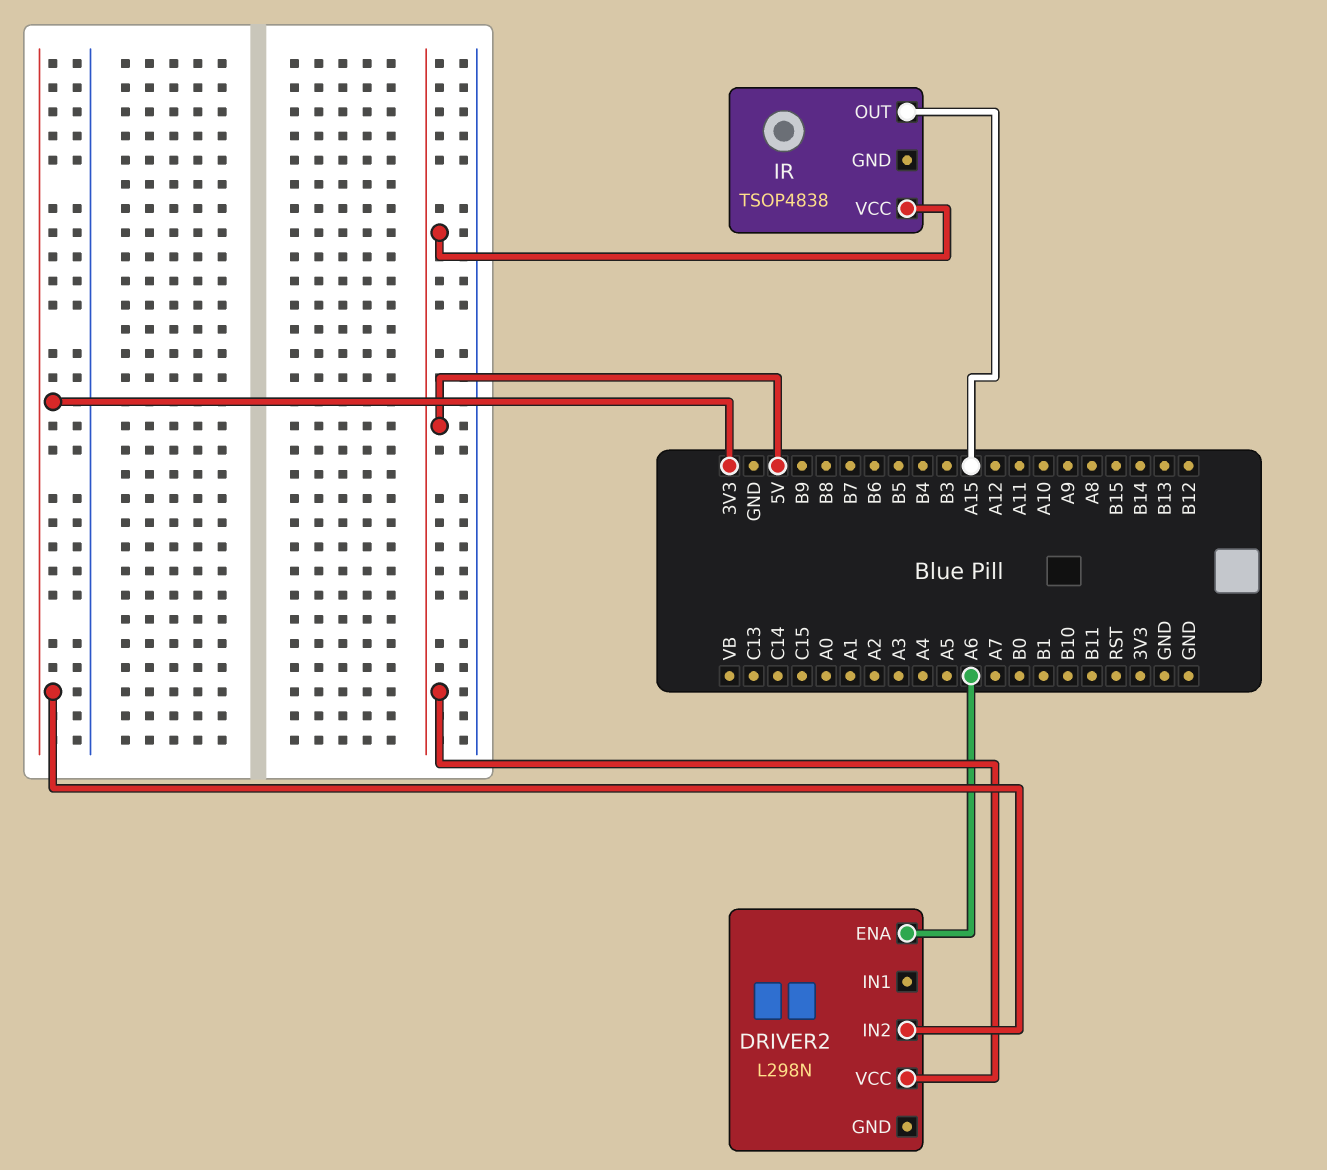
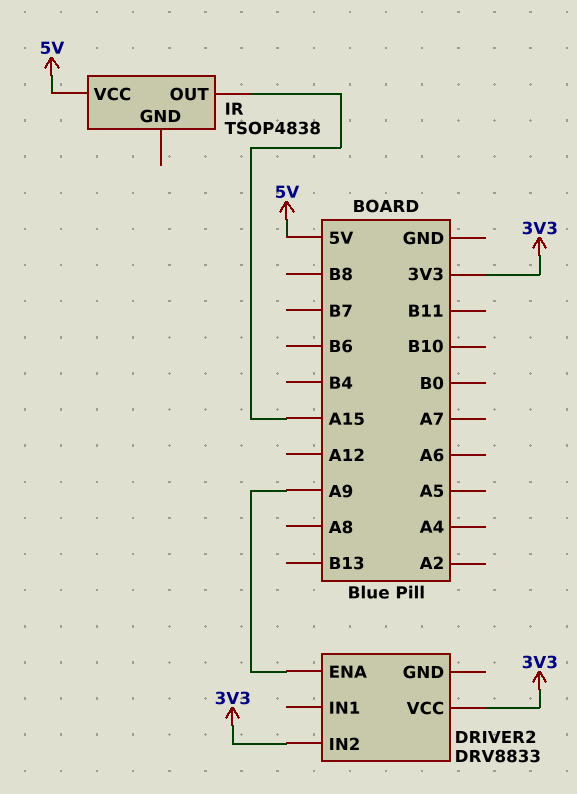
DRIVER2: L298N -> DRV8833
DRIVER2 pin ENA: A6 -> A9
DRIVER2 pin VCC: 5V -> 3V3

